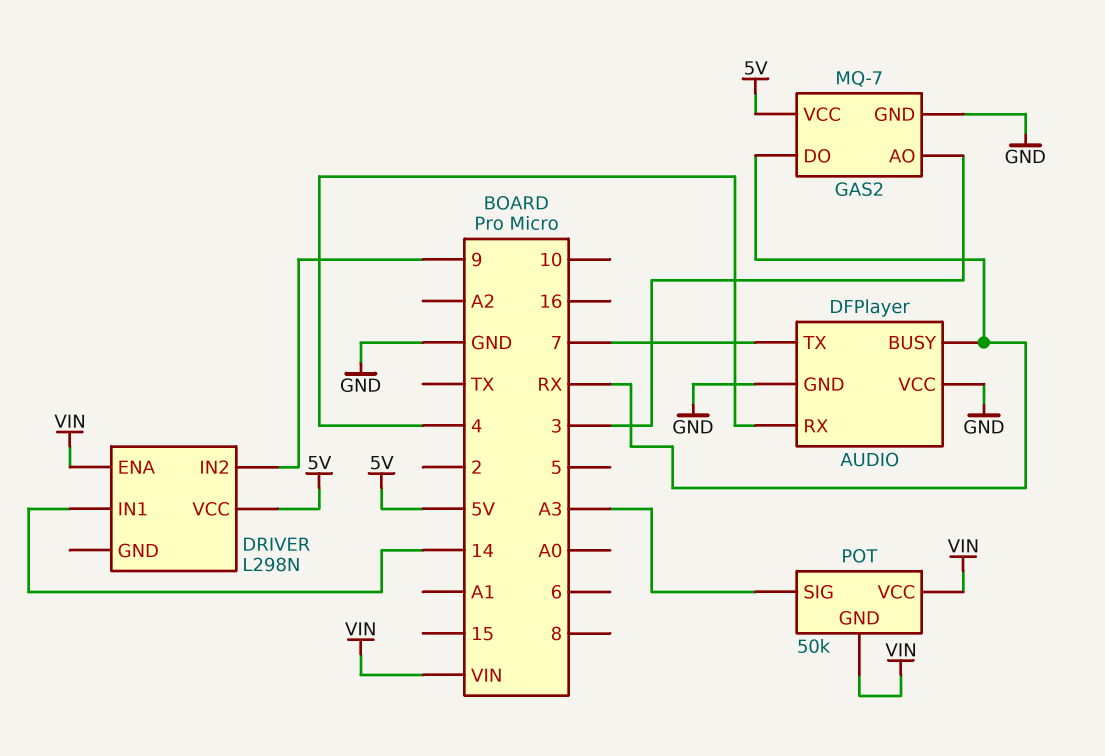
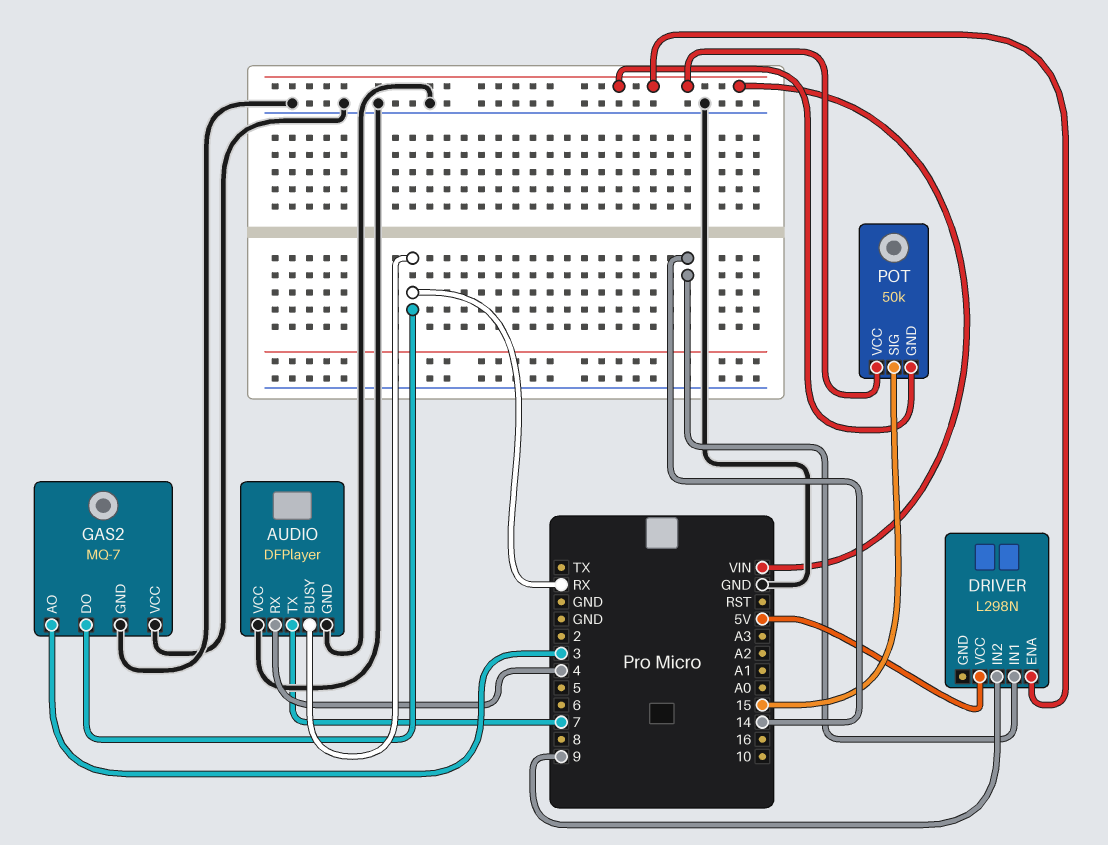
GAS2 pin VCC: 5V -> GND
POT pin SIG: A3 -> 15

